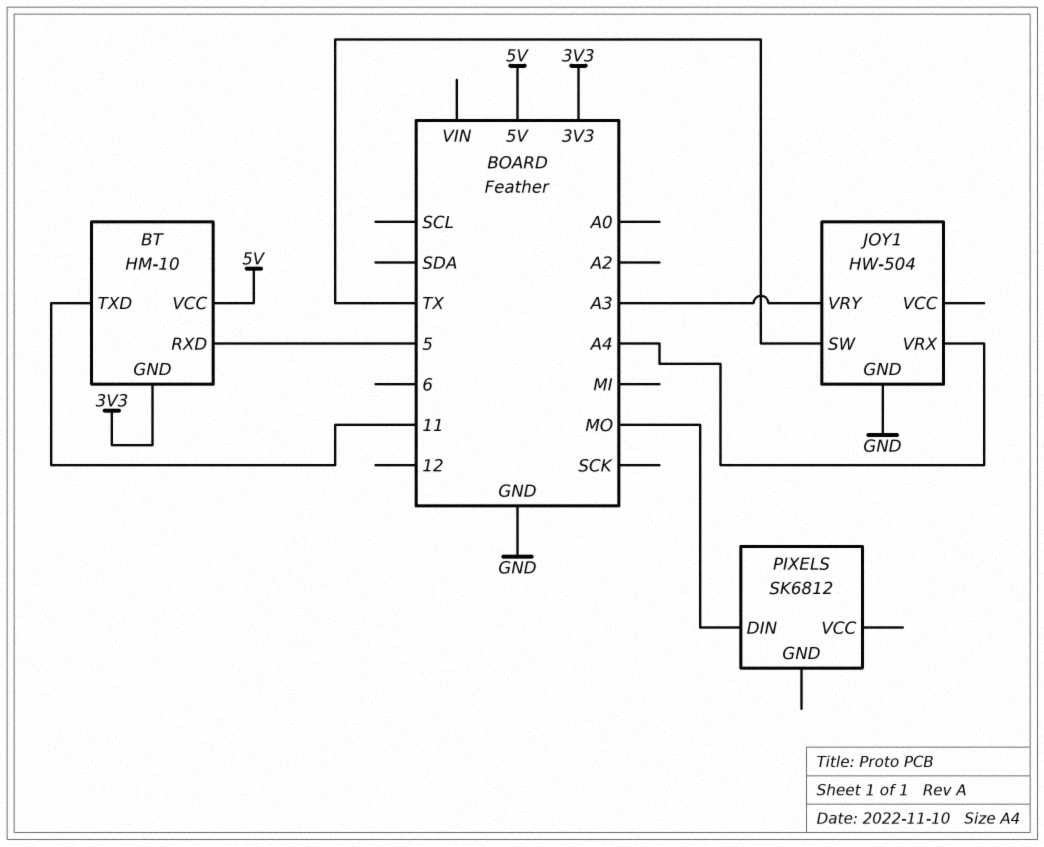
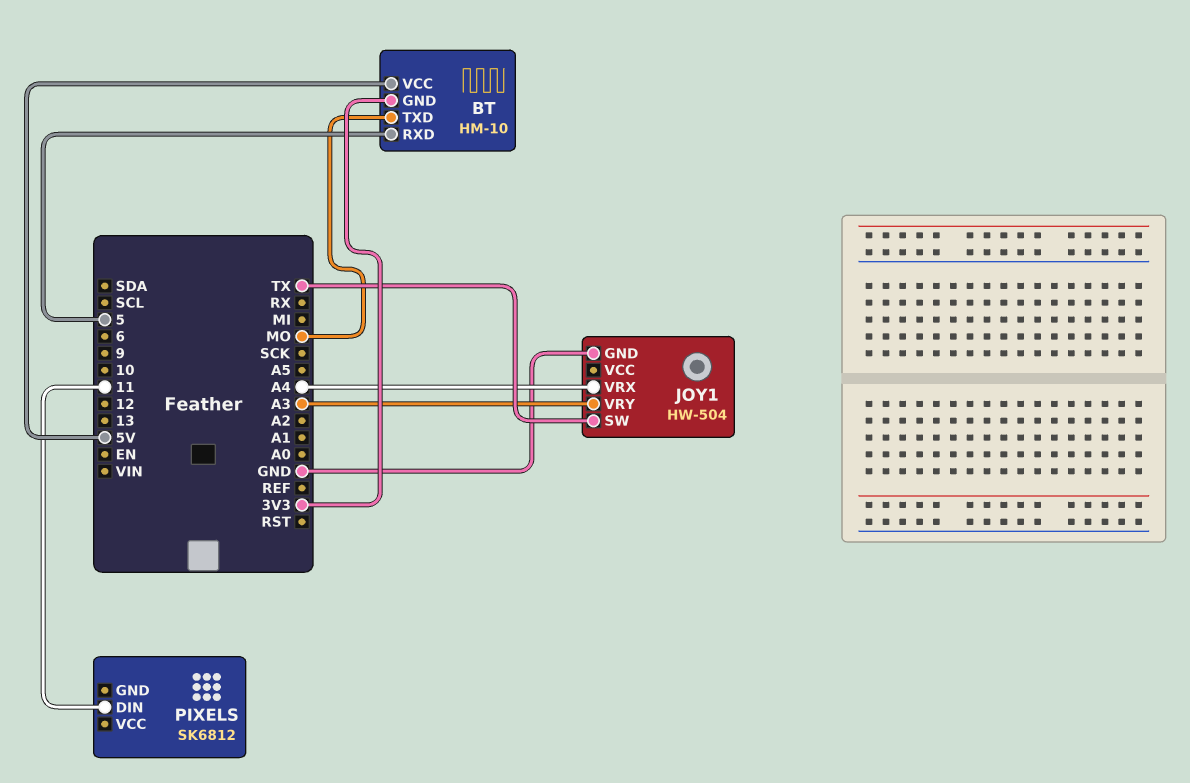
BT pin TXD: 11 -> MO
PIXELS pin DIN: MO -> 11

